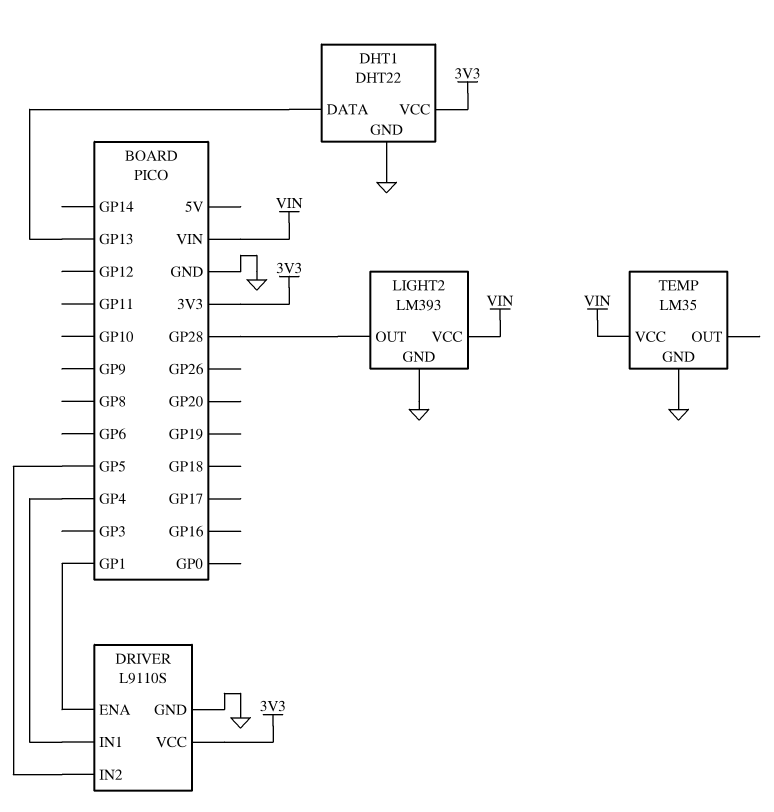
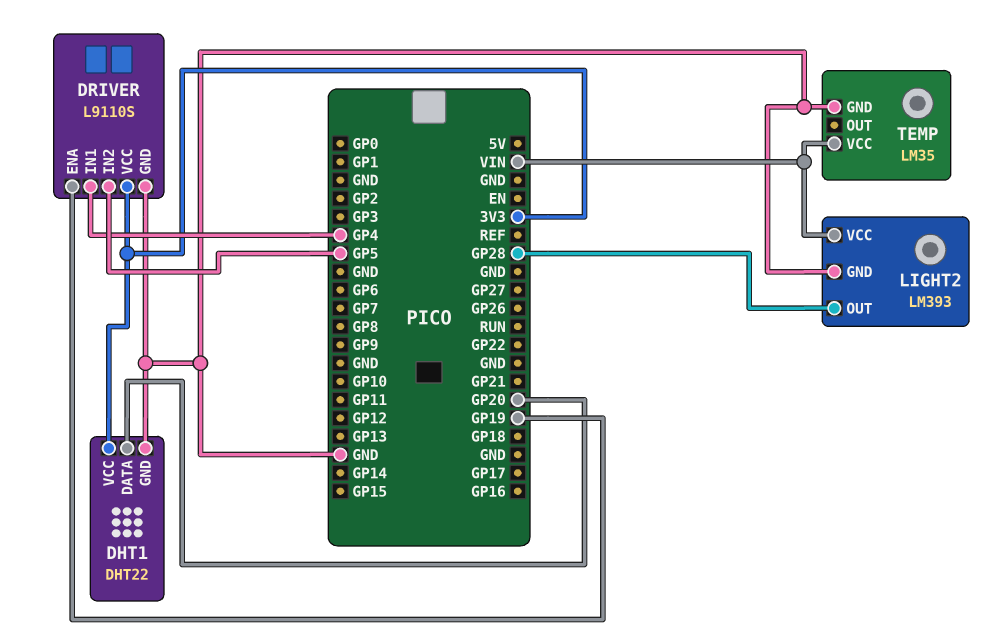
DHT1 pin DATA: GP13 -> GP20
DRIVER pin ENA: GP1 -> GP19

